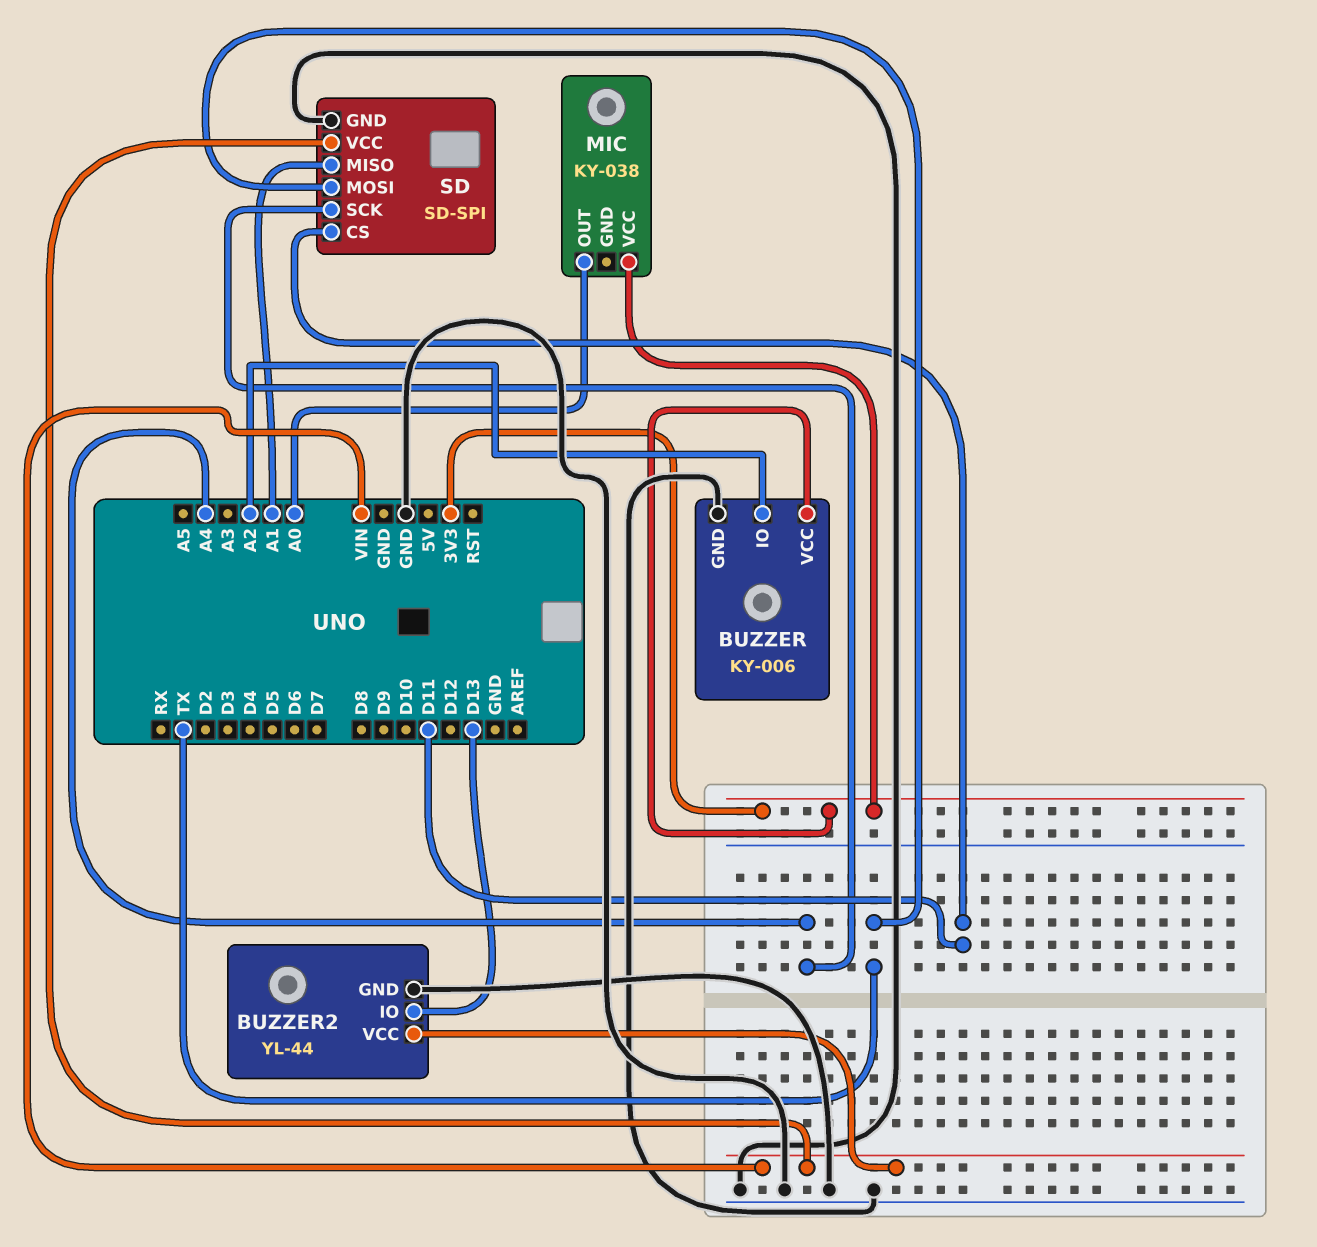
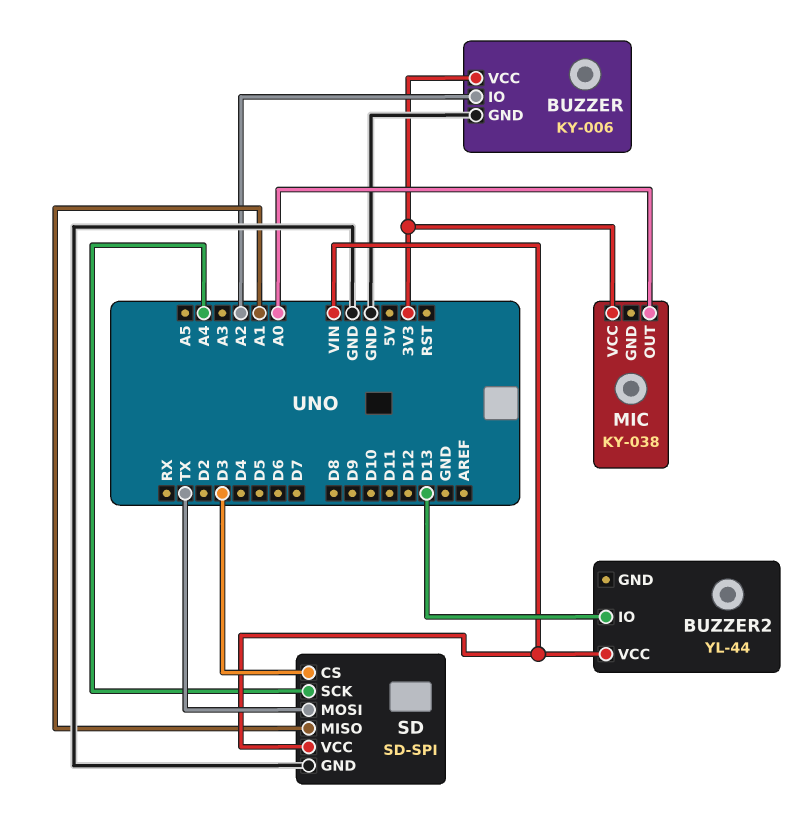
BUZZER2 pin GND: GND -> none
SD pin CS: D11 -> D3

